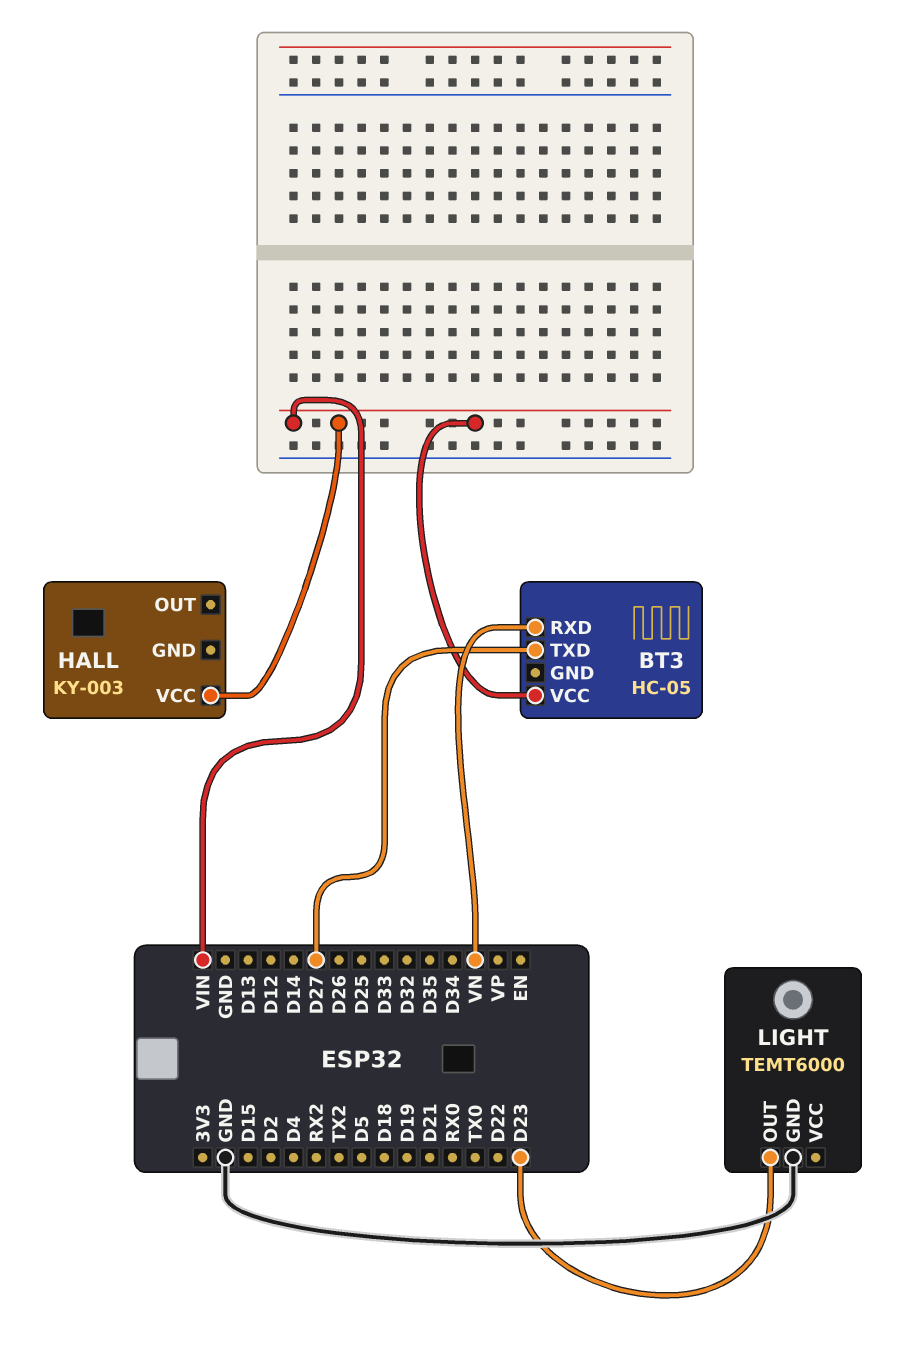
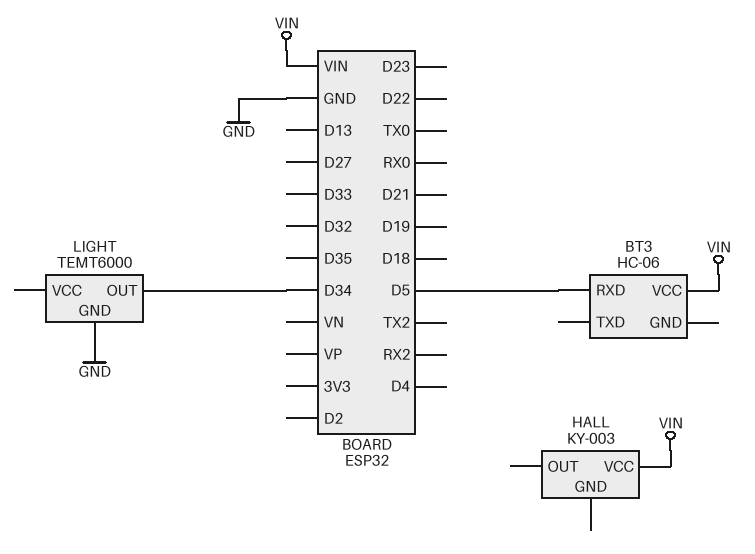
BT3: HC-05 -> HC-06
BT3 pin RXD: VN -> D5
BT3 pin TXD: D27 -> none
LIGHT pin OUT: D23 -> D34

